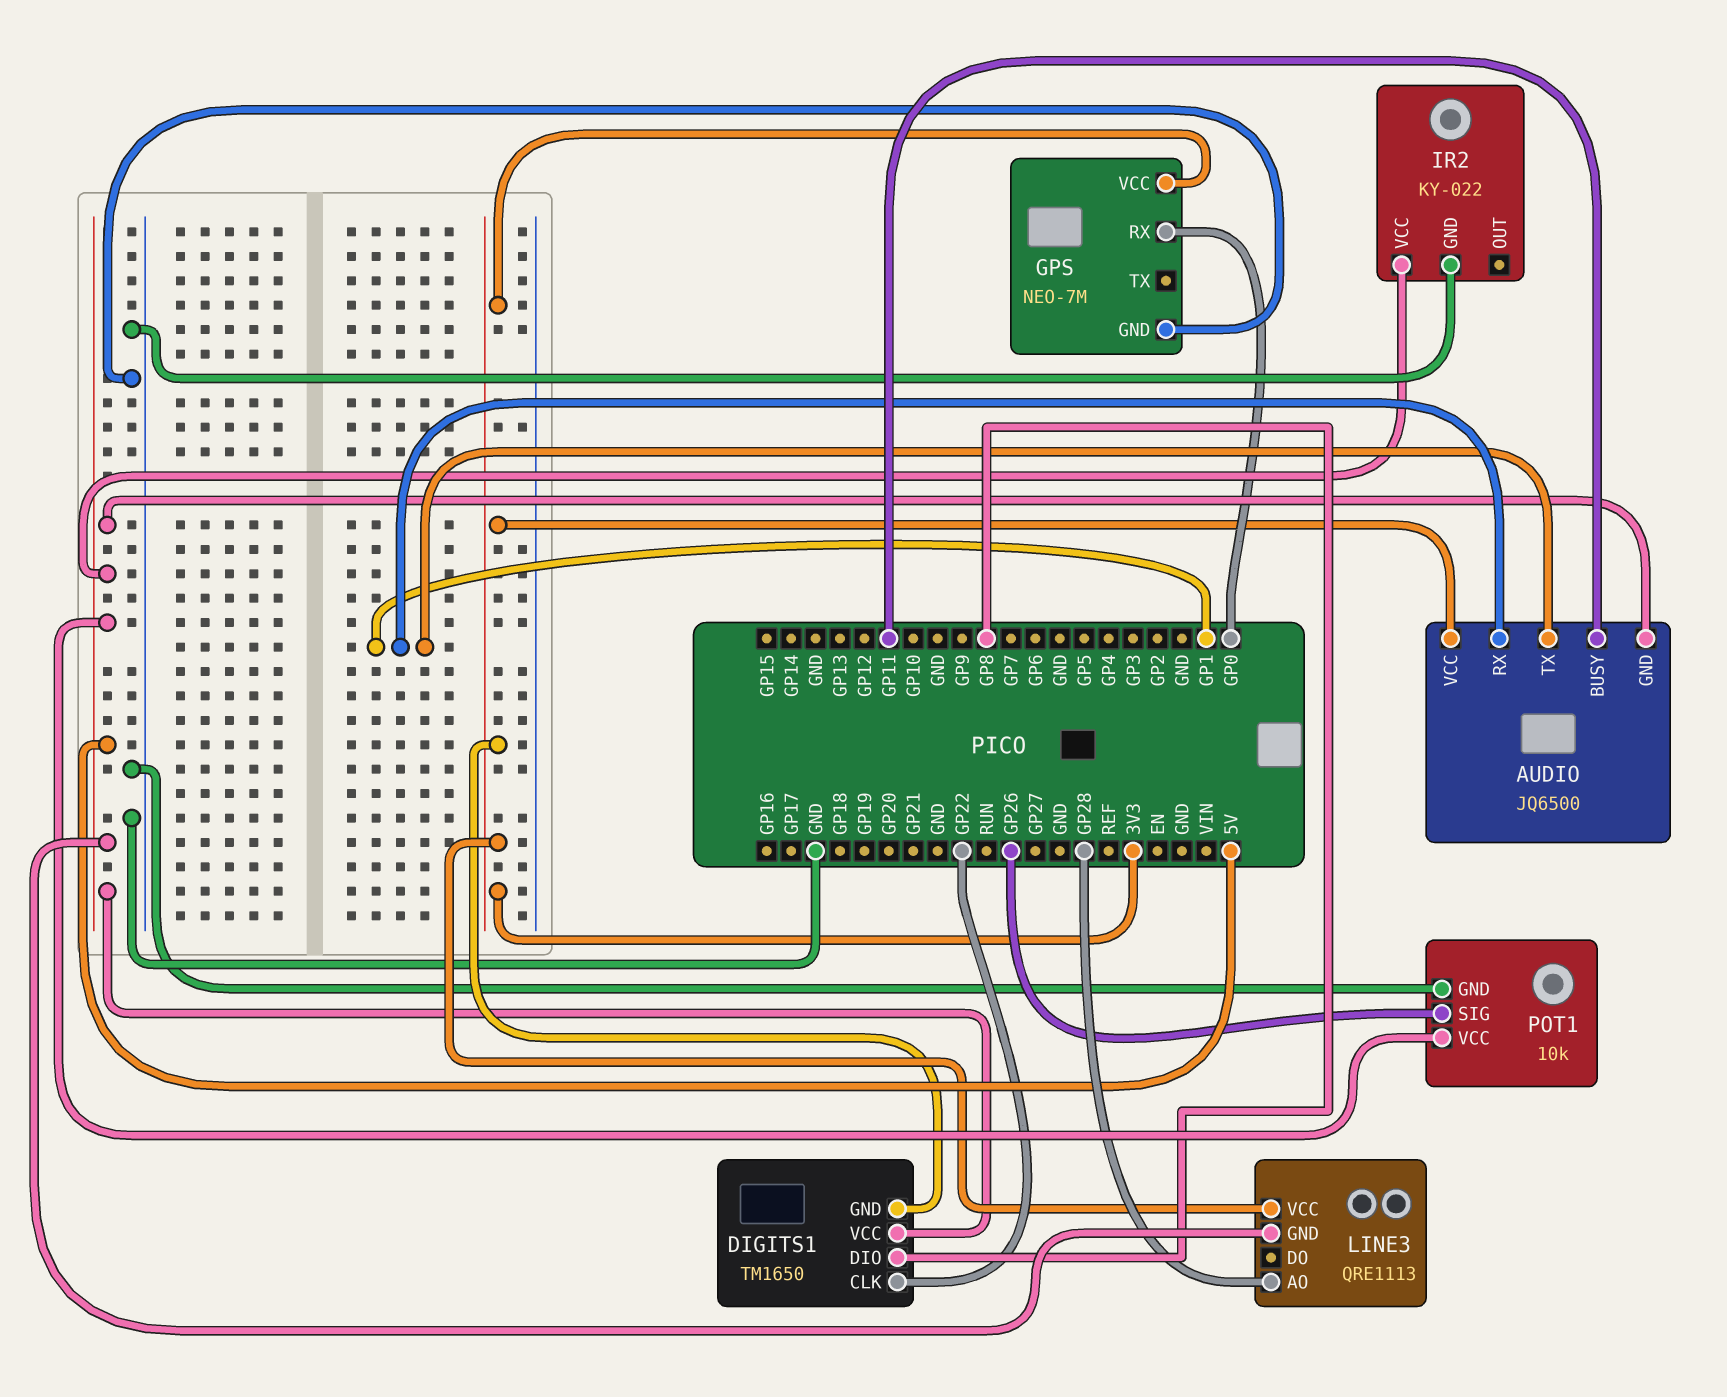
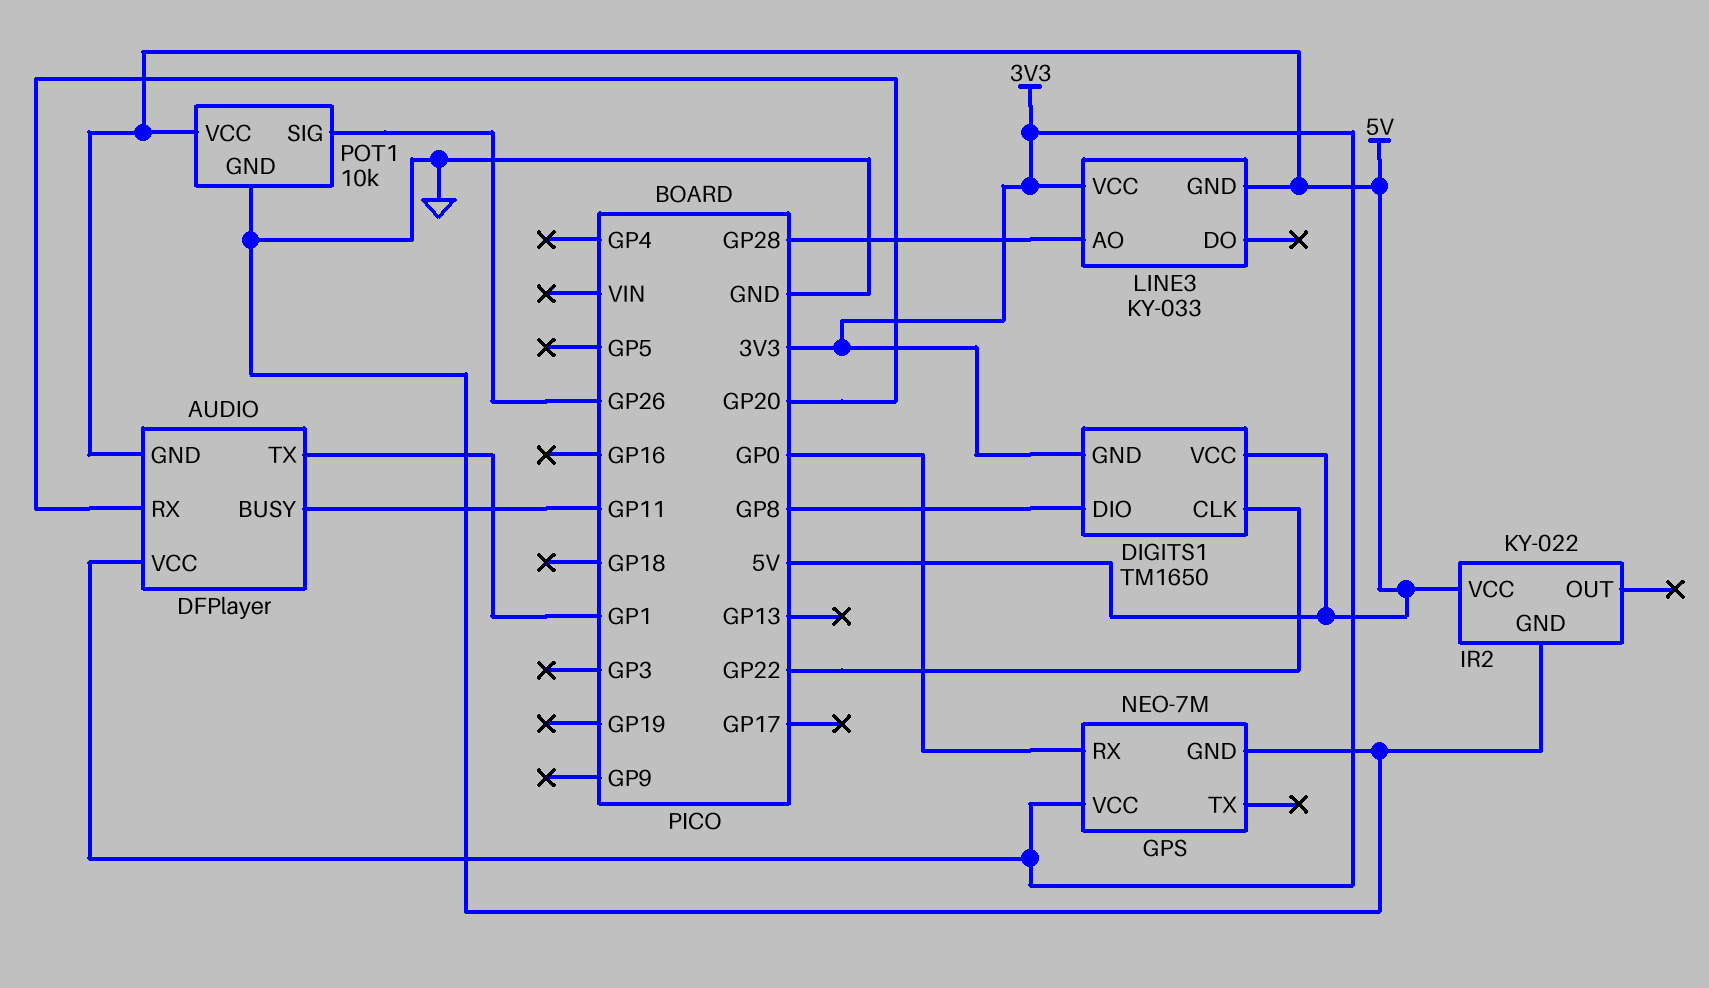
AUDIO: JQ6500 -> DFPlayer
AUDIO pin RX: GP1 -> GP20
LINE3: QRE1113 -> KY-033

